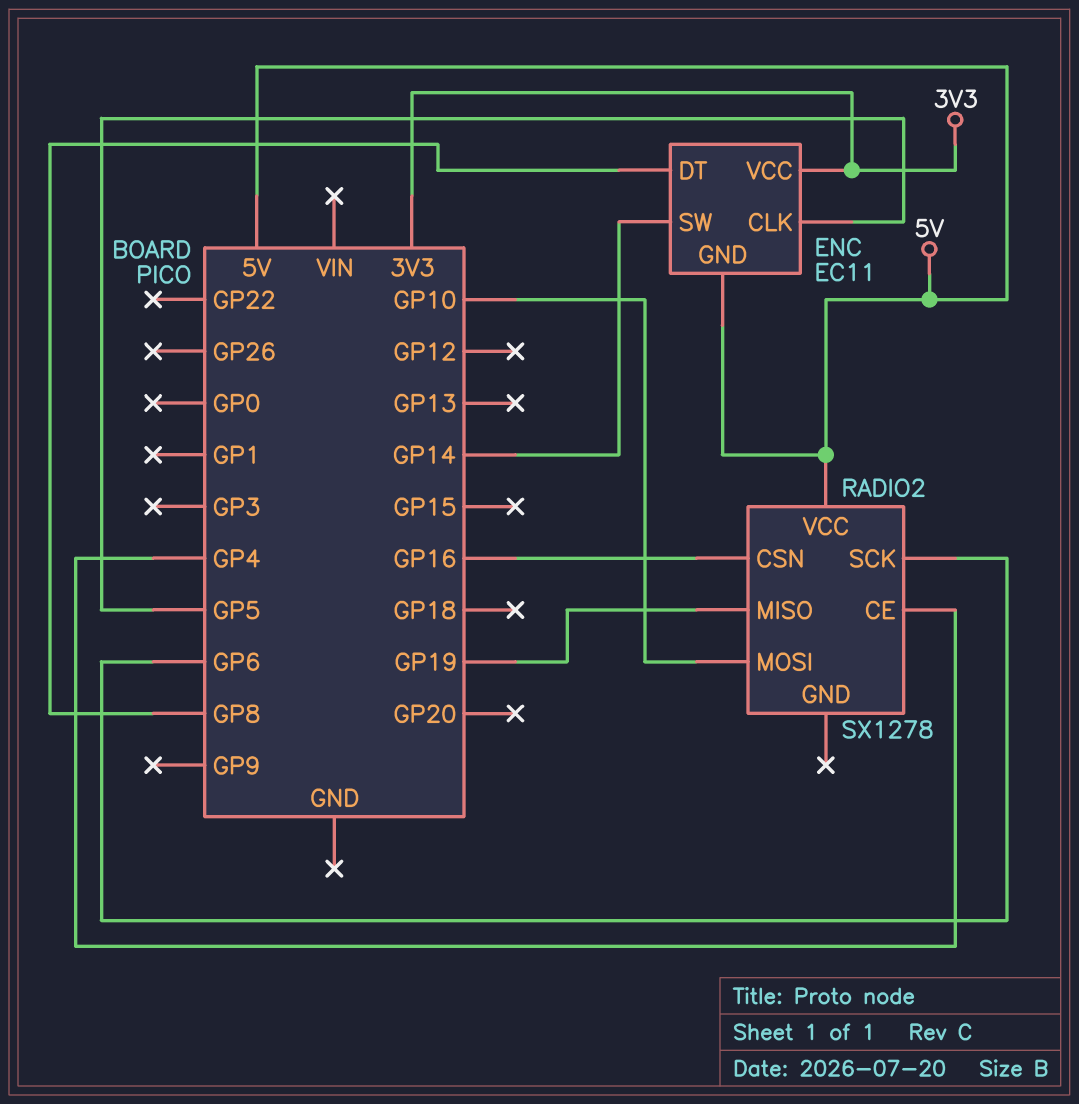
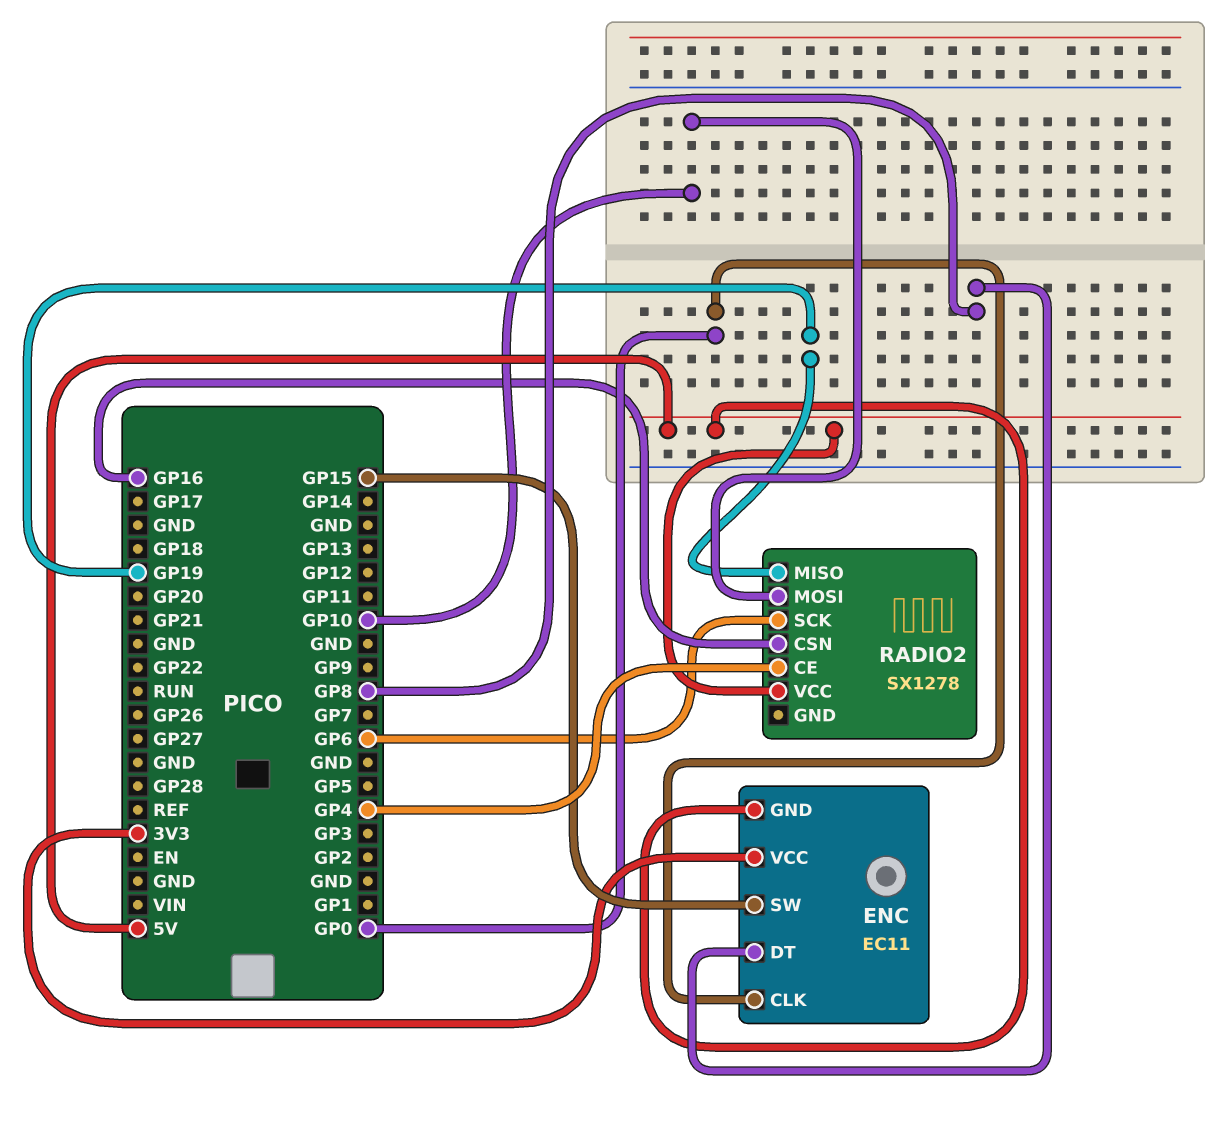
ENC pin CLK: GP5 -> GP0
ENC pin SW: GP14 -> GP15

